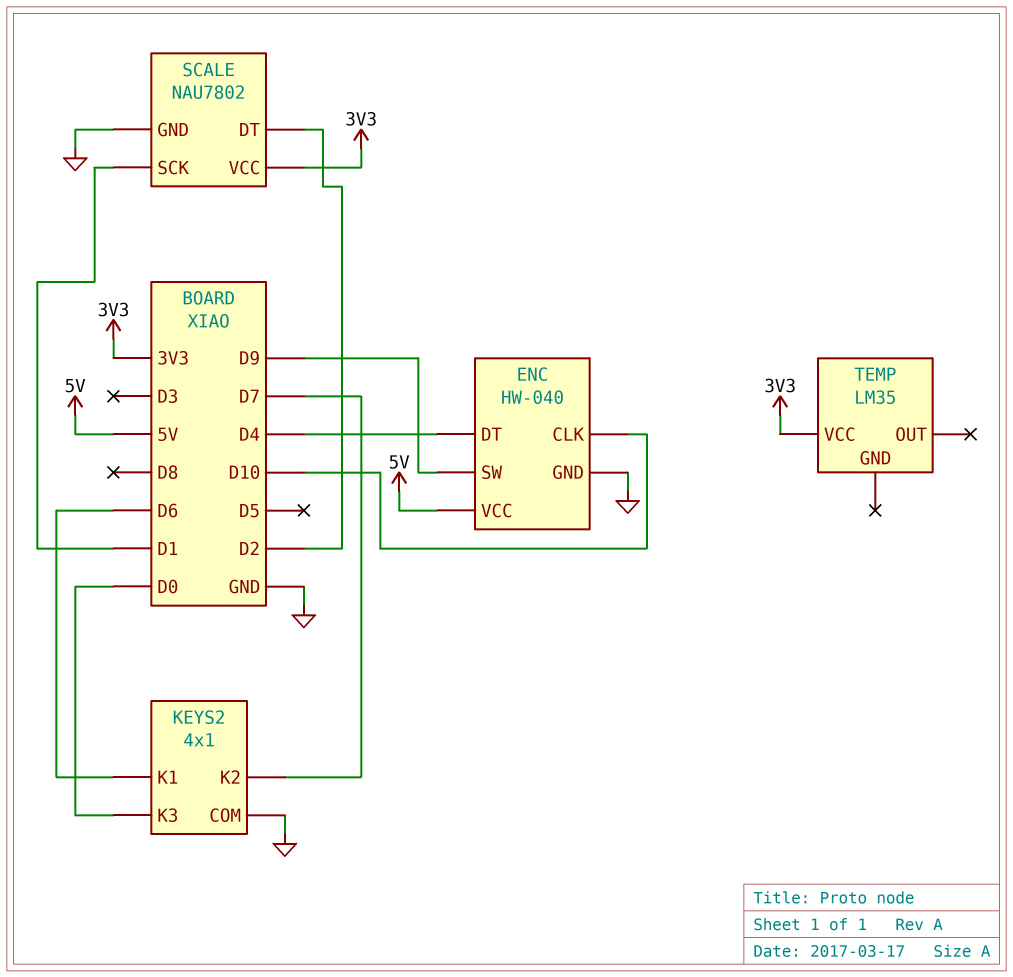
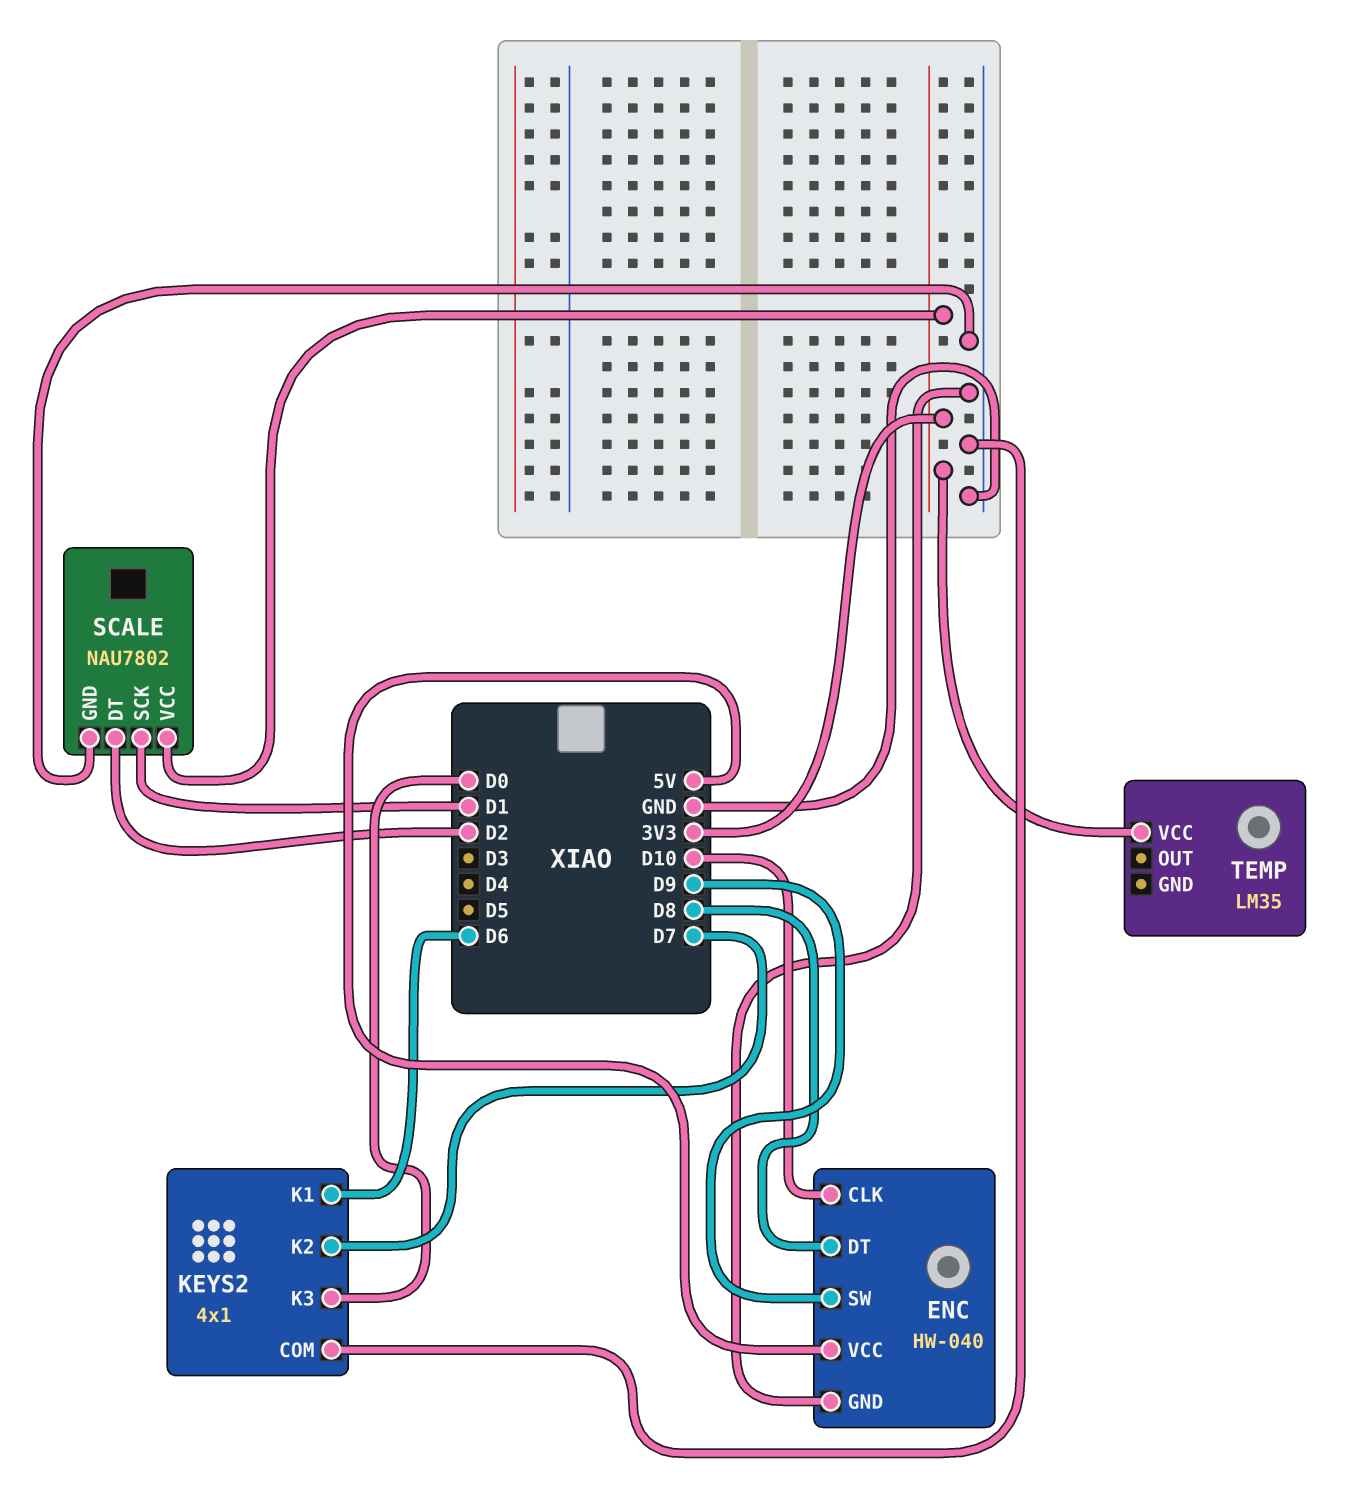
ENC pin DT: D4 -> D8

